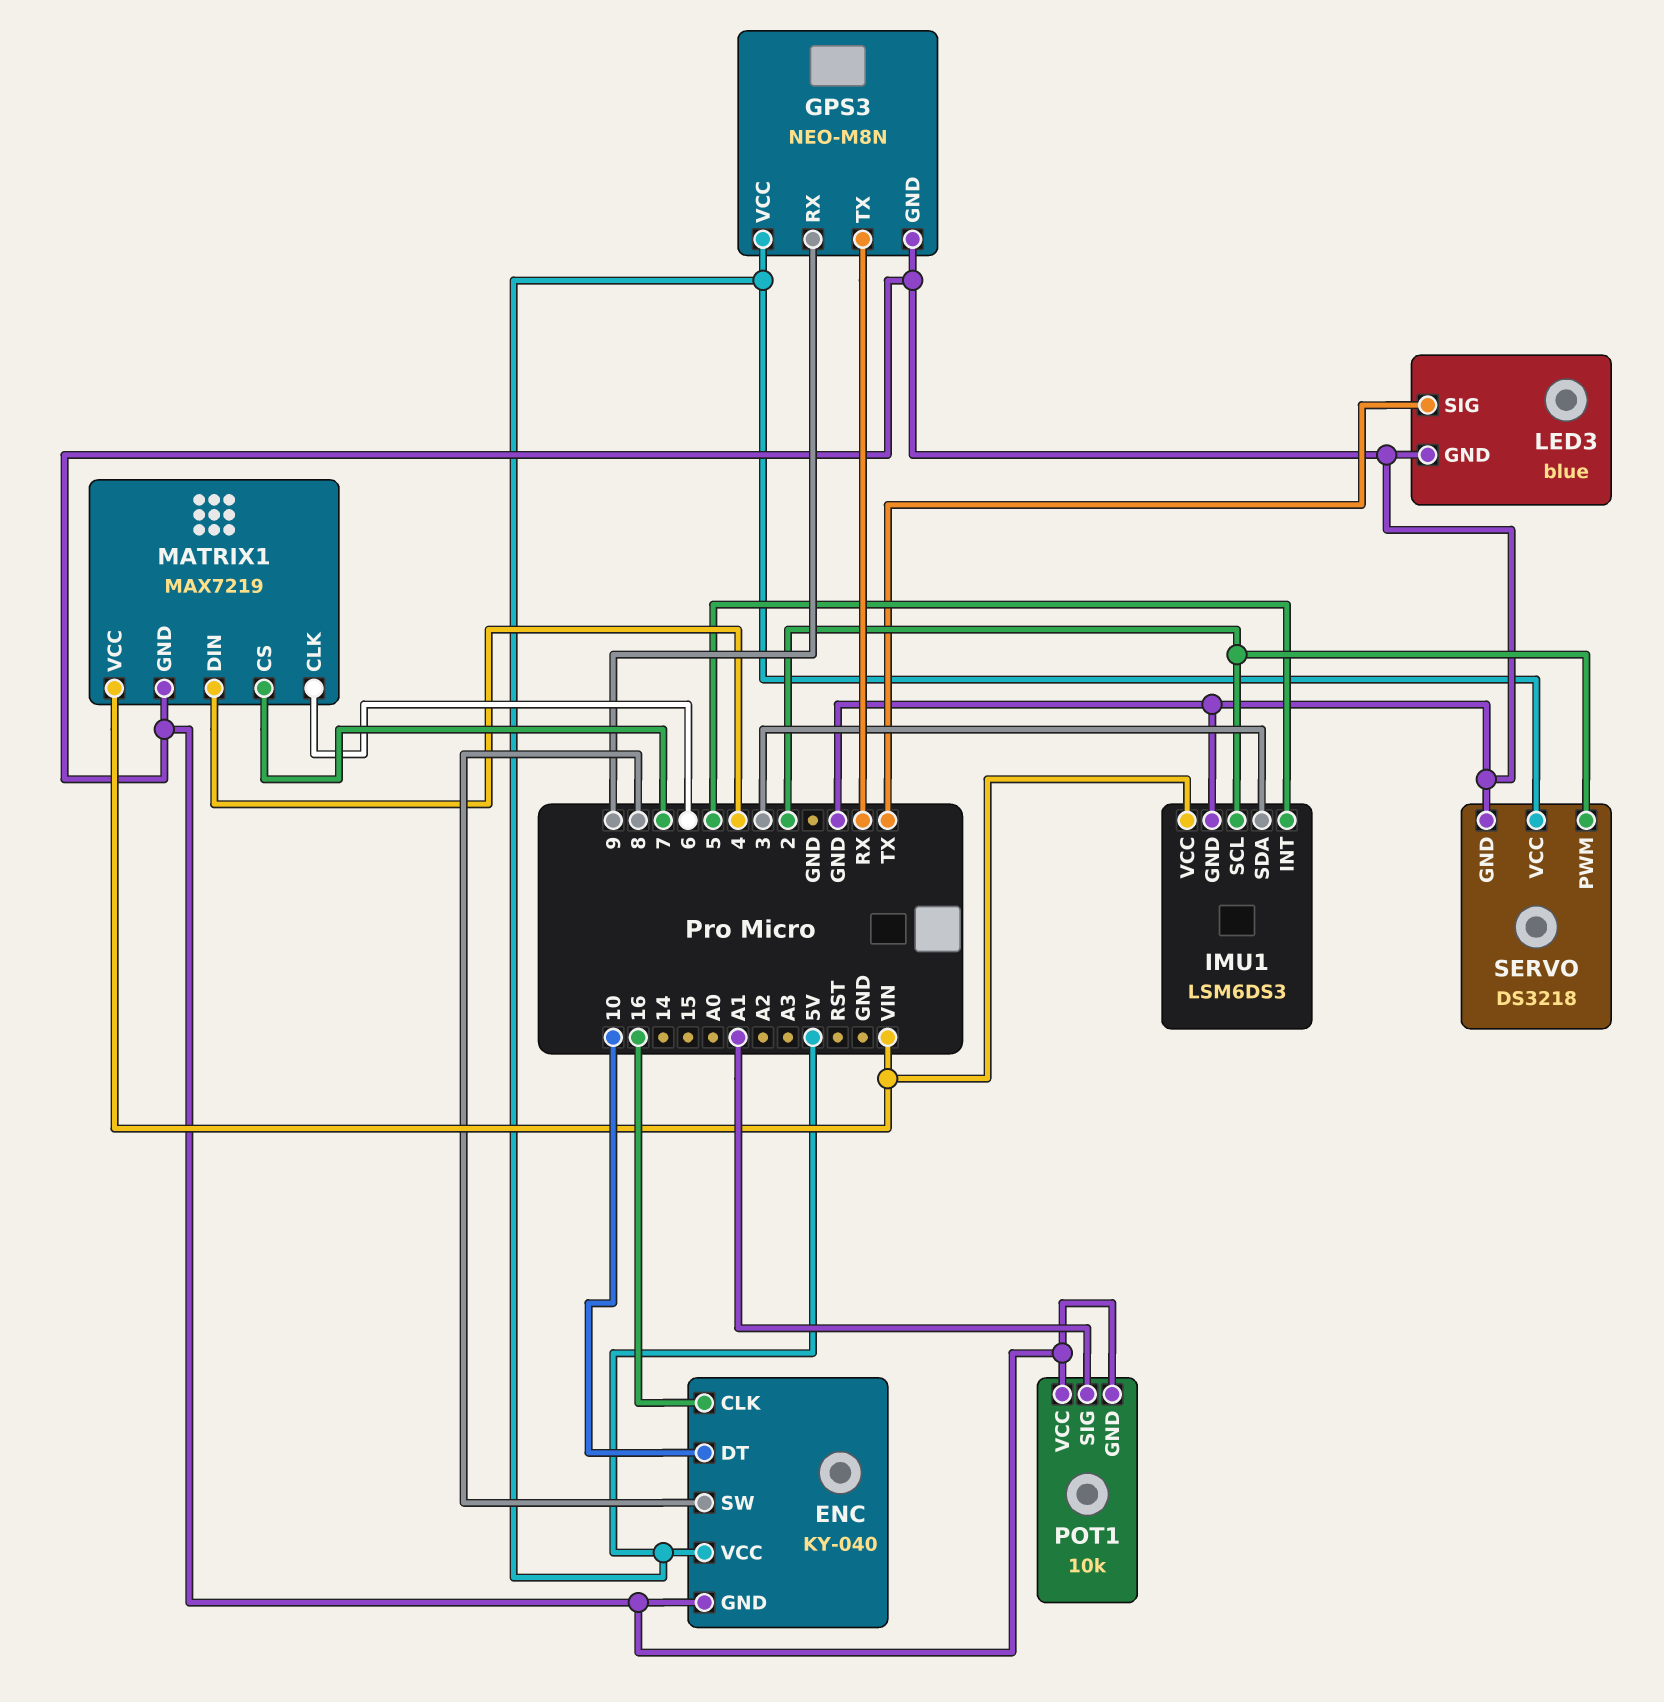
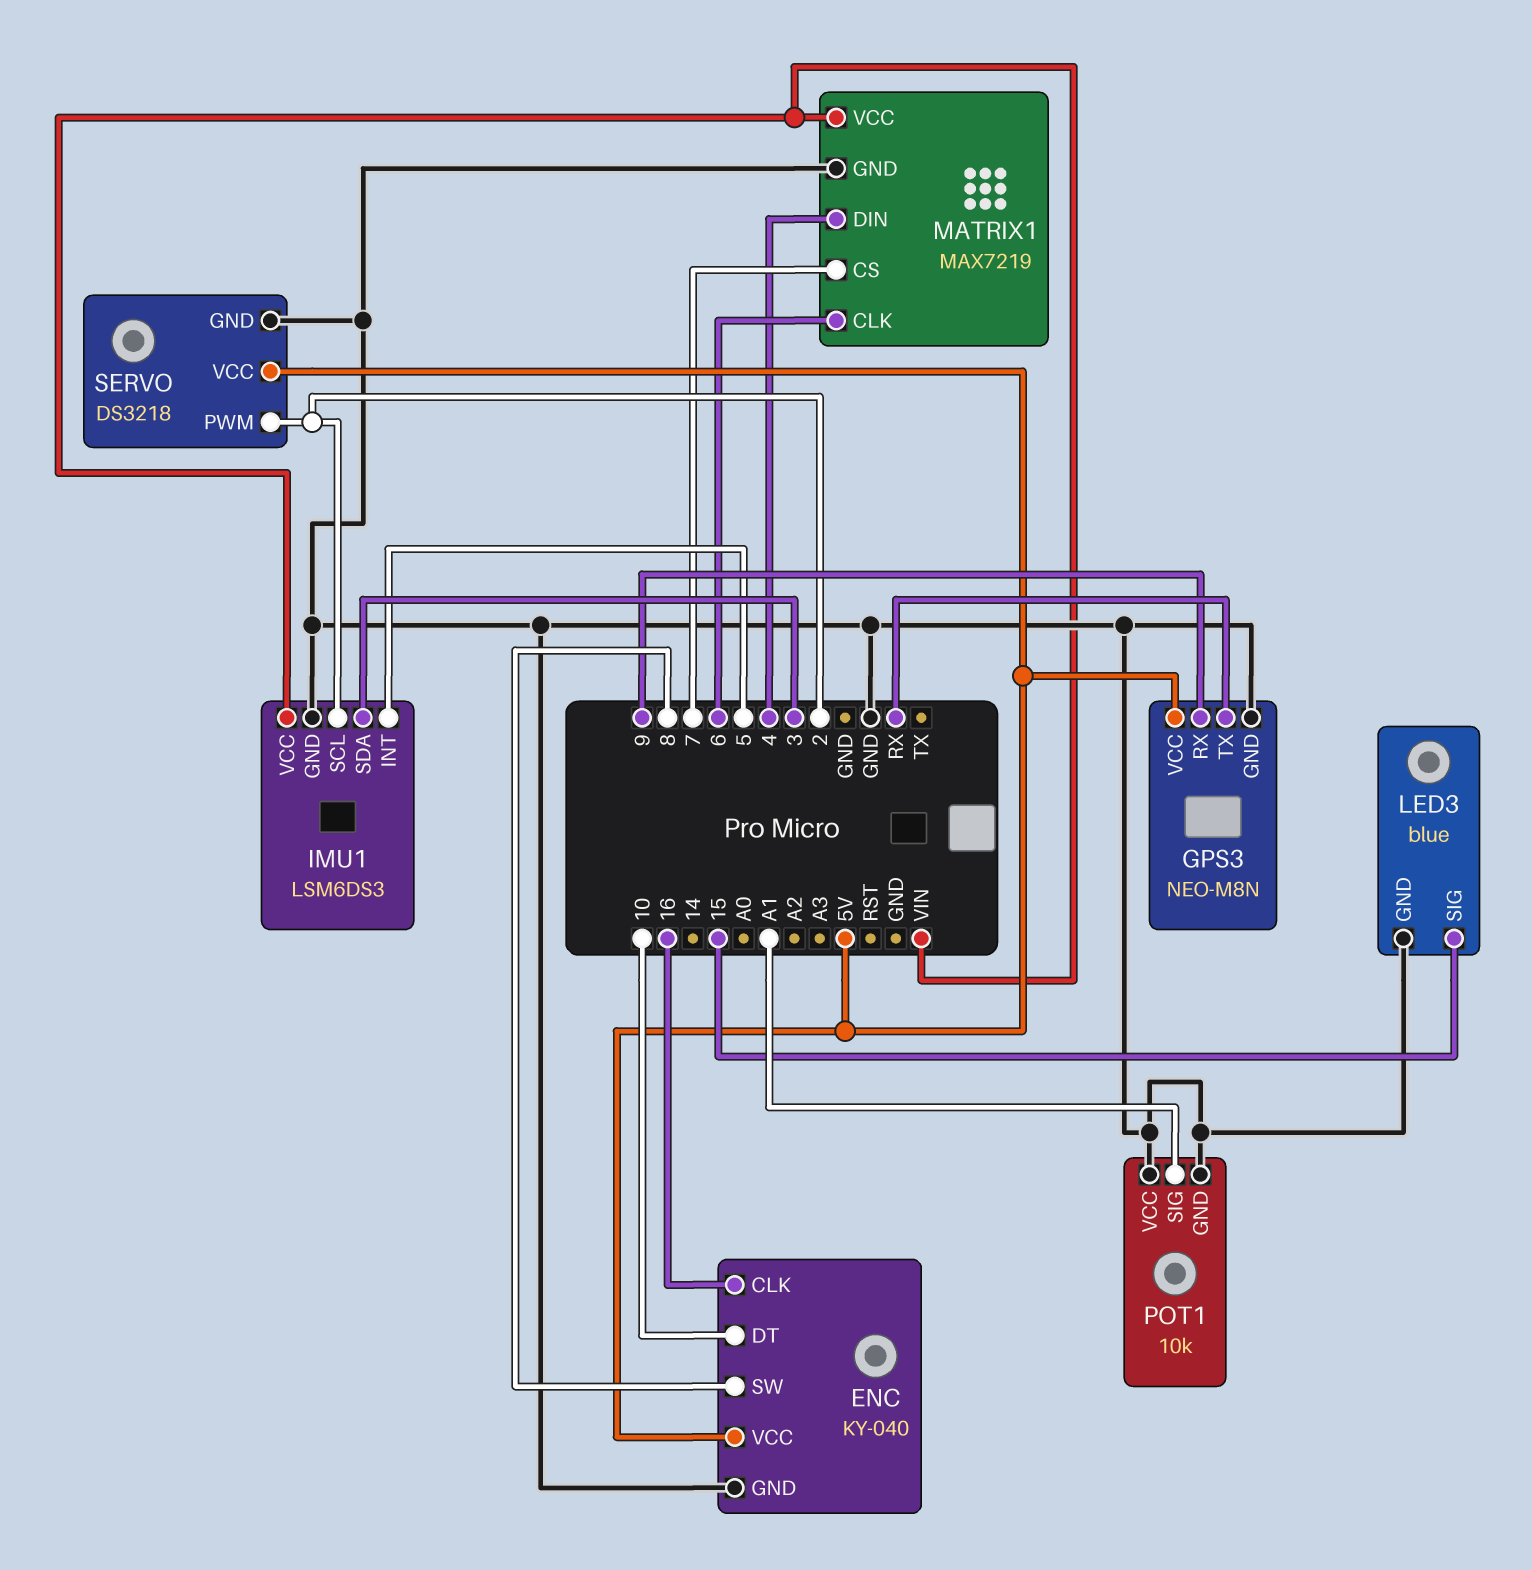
LED3 pin SIG: TX -> 15

